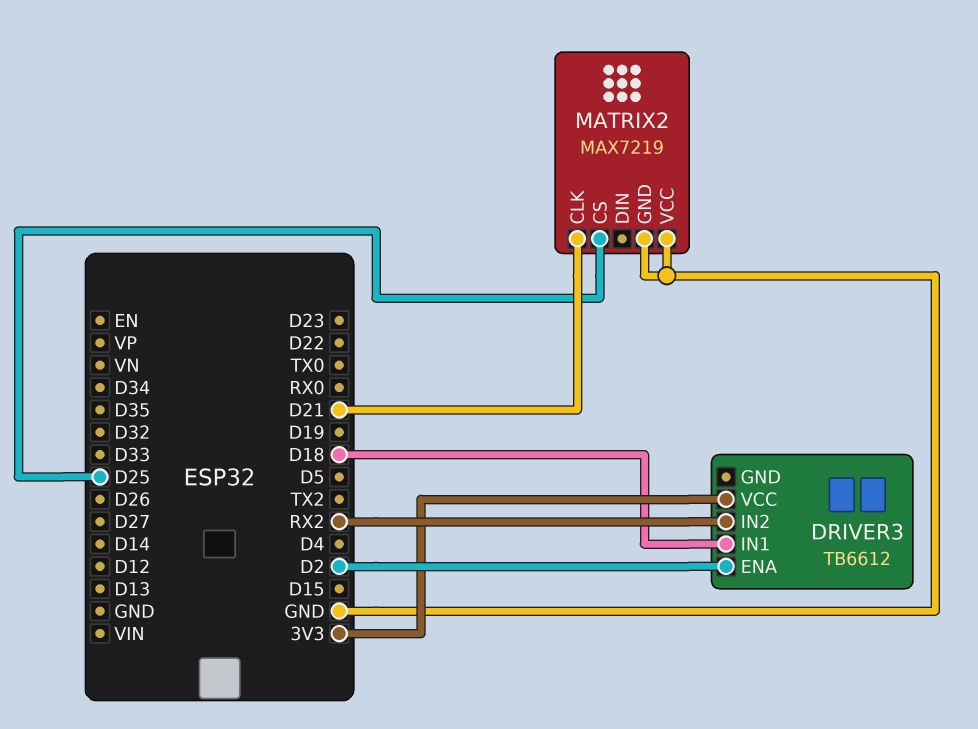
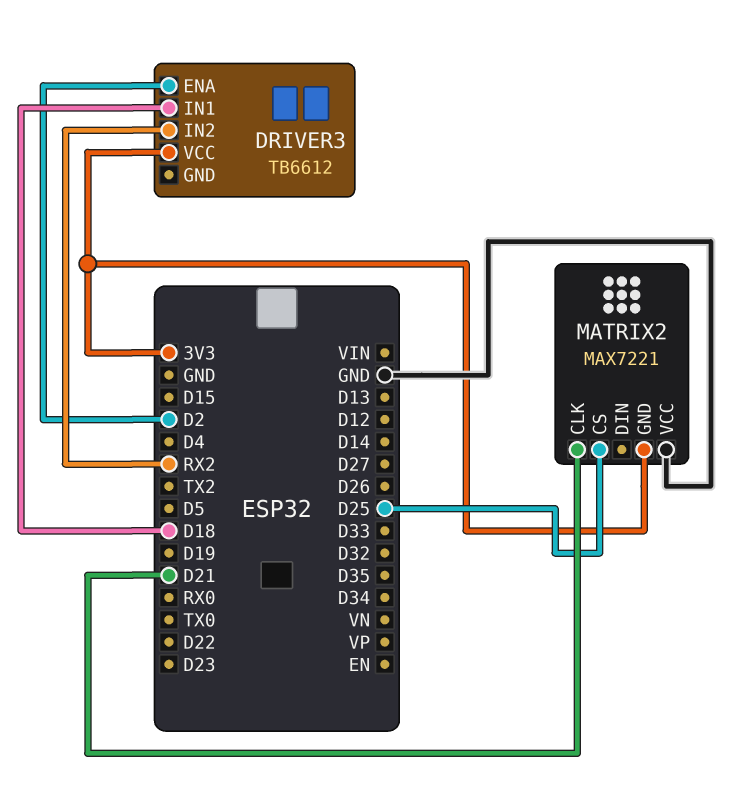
MATRIX2: MAX7219 -> MAX7221
MATRIX2 pin GND: GND -> 3V3

